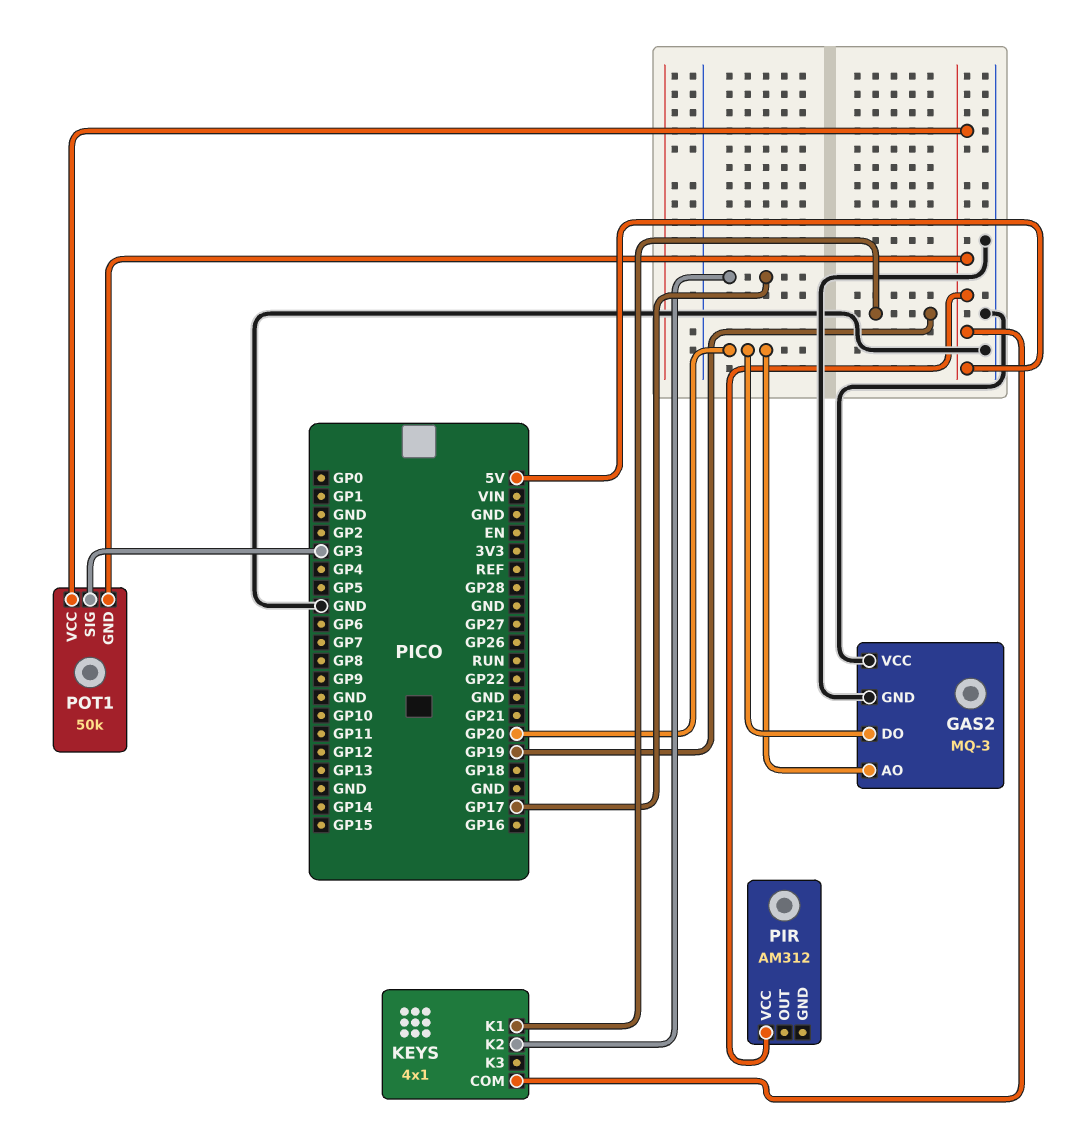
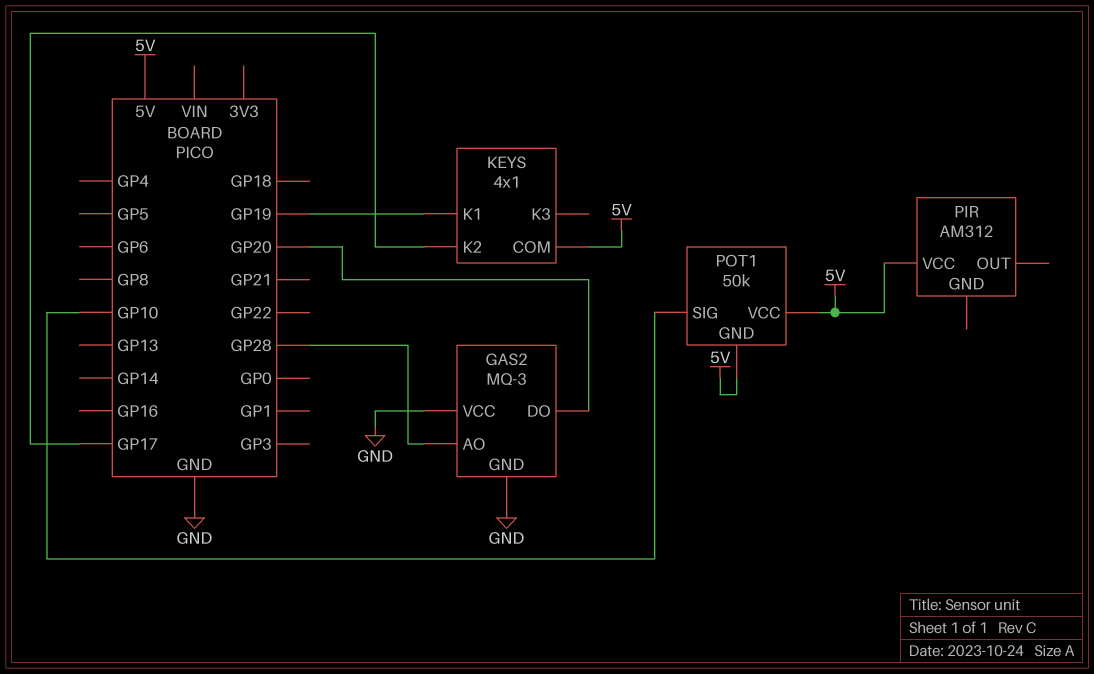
GAS2 pin AO: GP20 -> GP28
POT1 pin SIG: GP3 -> GP10

